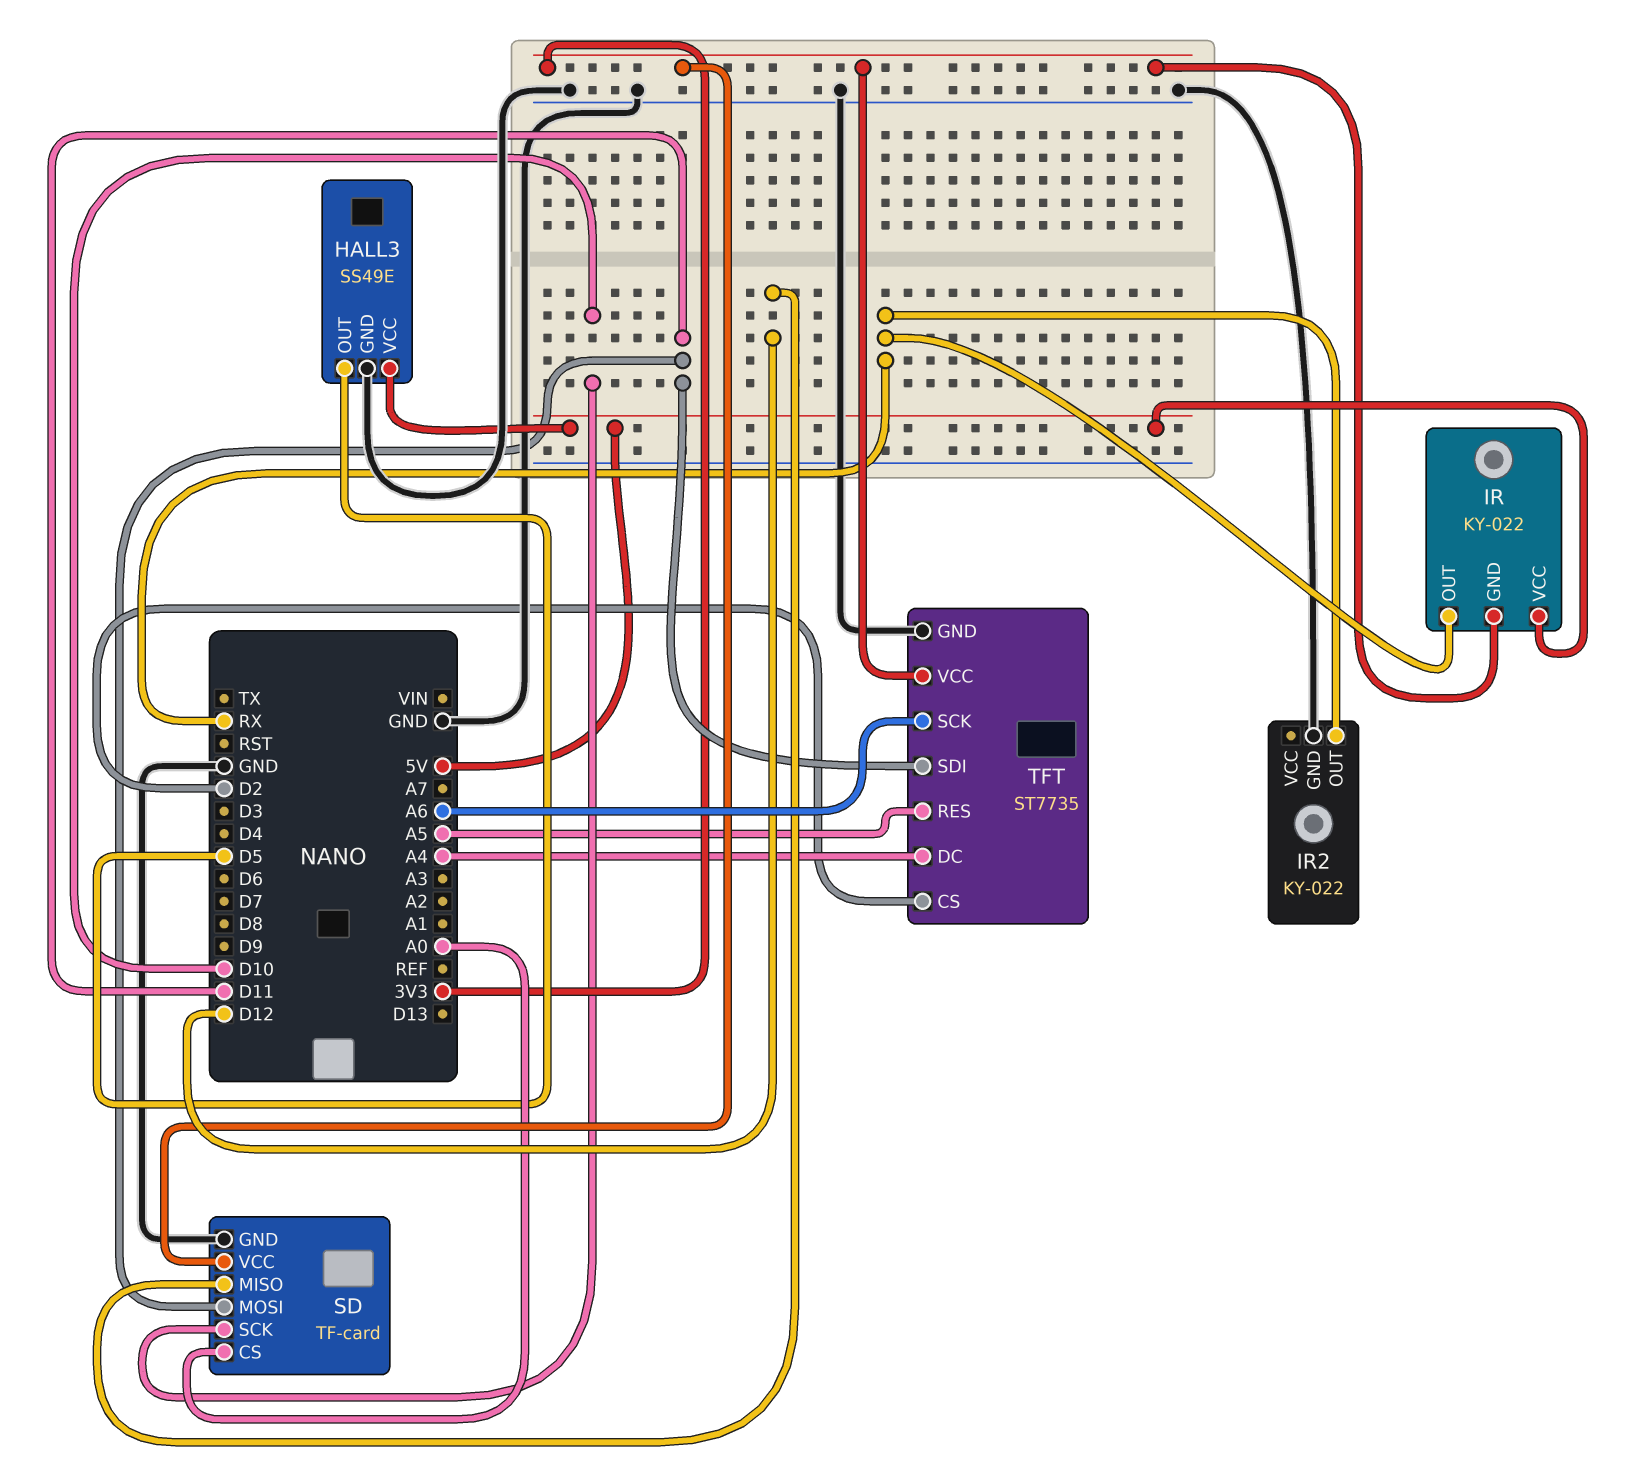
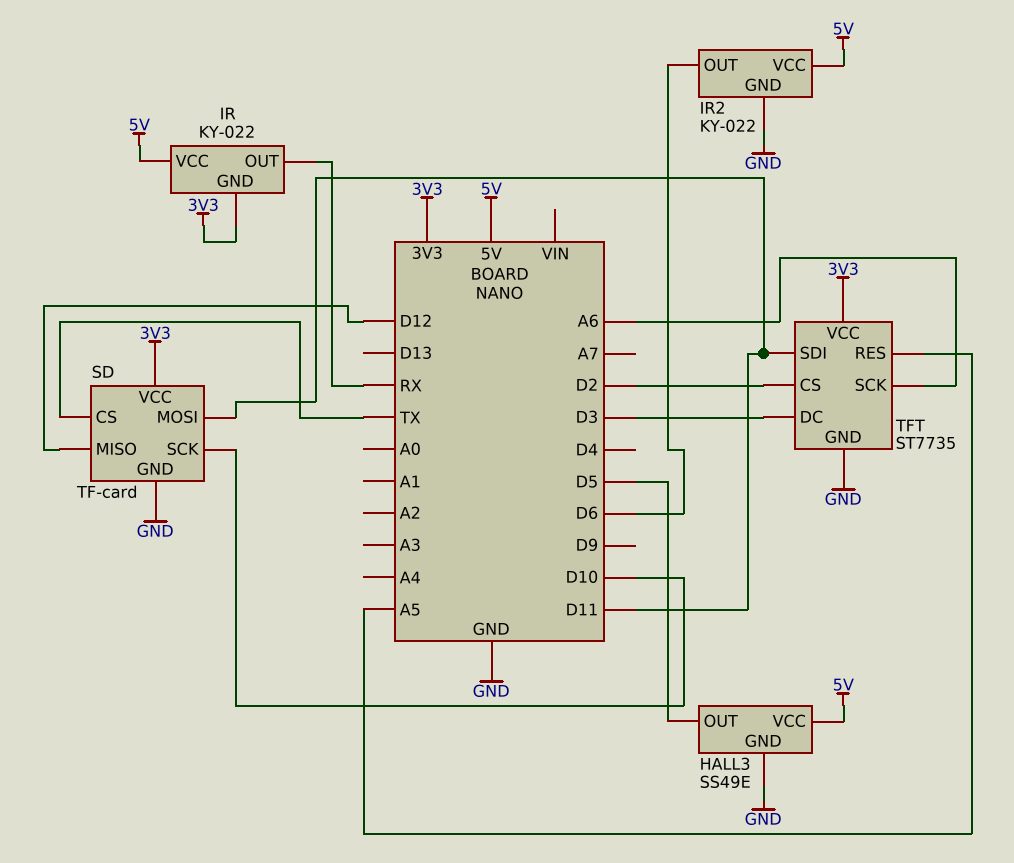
IR2 pin OUT: RX -> D6
IR2 pin VCC: none -> 5V
SD pin CS: A0 -> TX
TFT pin DC: A4 -> D3

